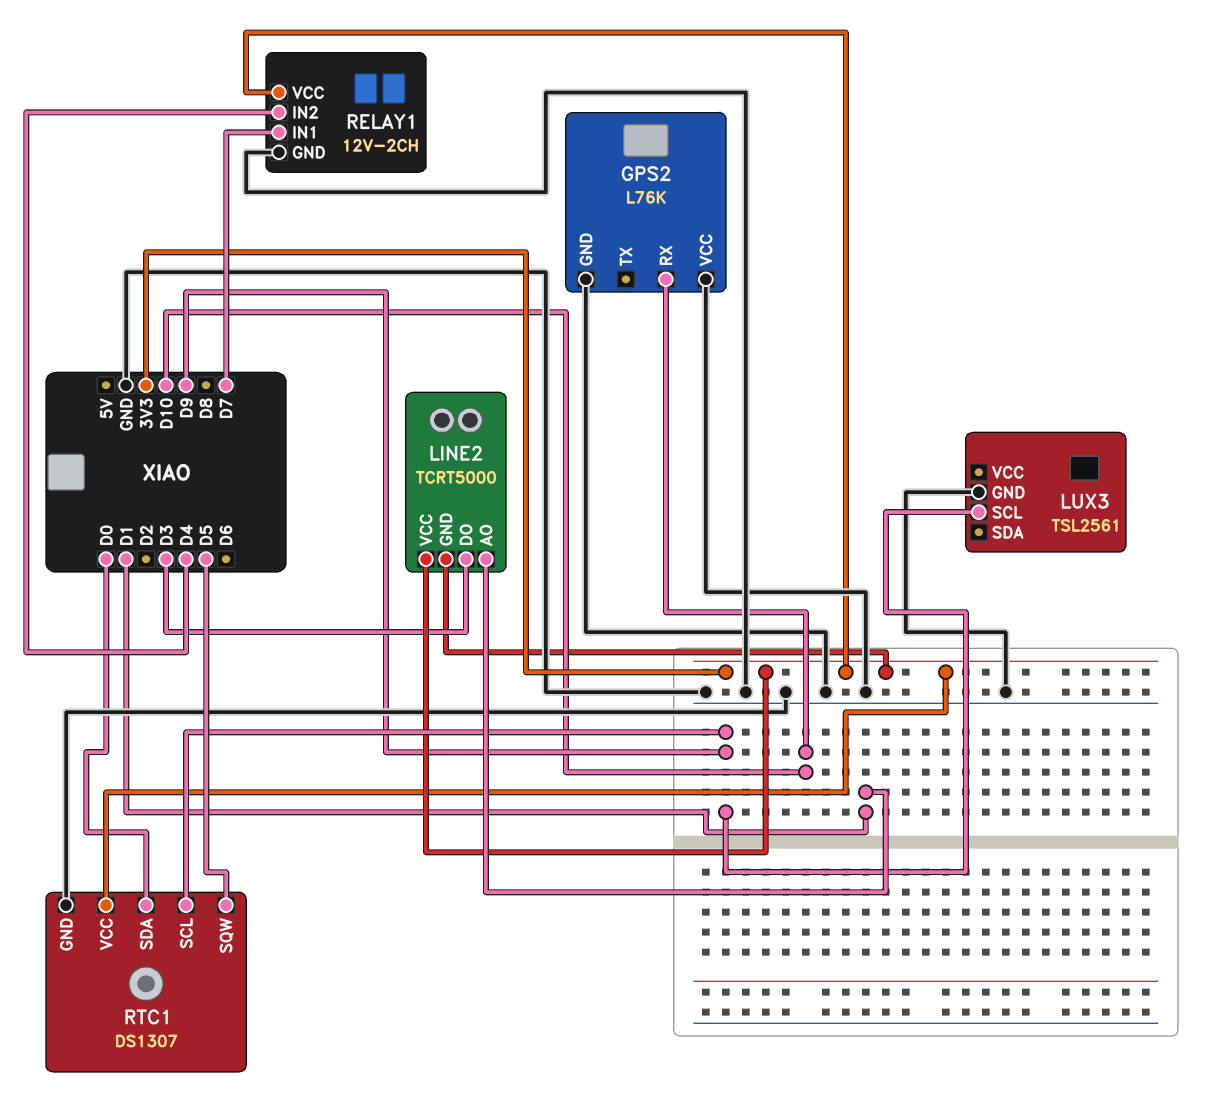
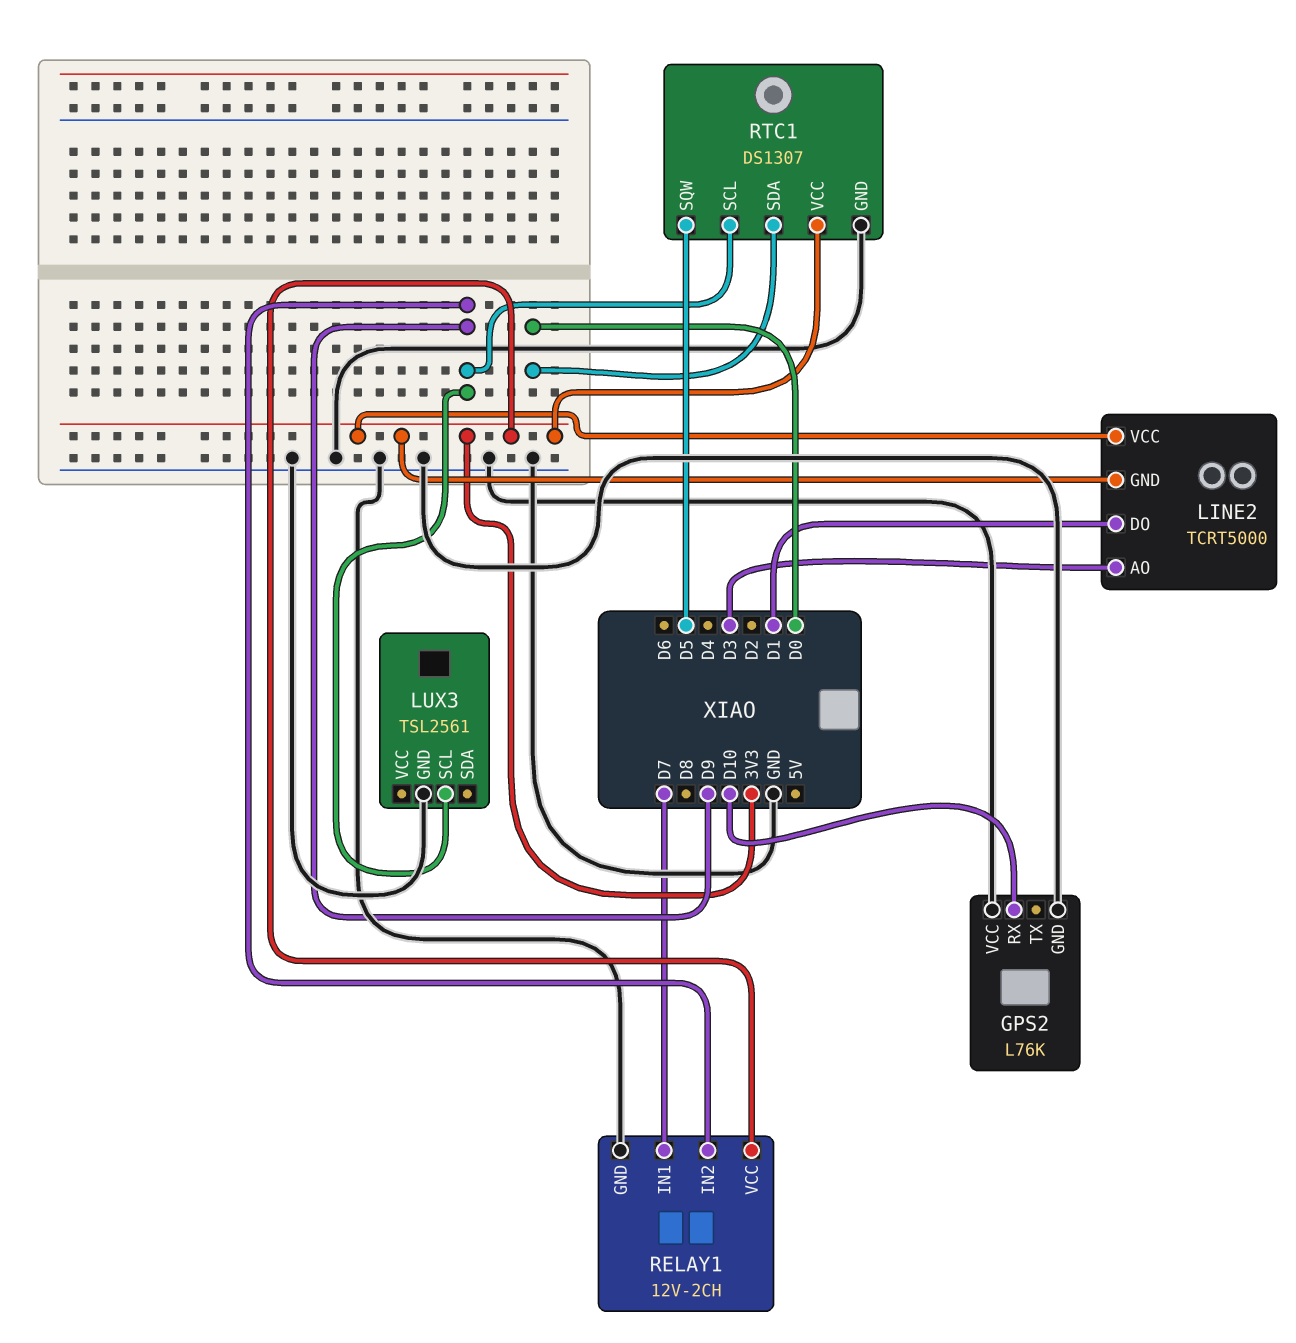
LINE2 pin AO: D1 -> D3
LINE2 pin DO: D3 -> D1
RELAY1 pin IN2: D4 -> D9

